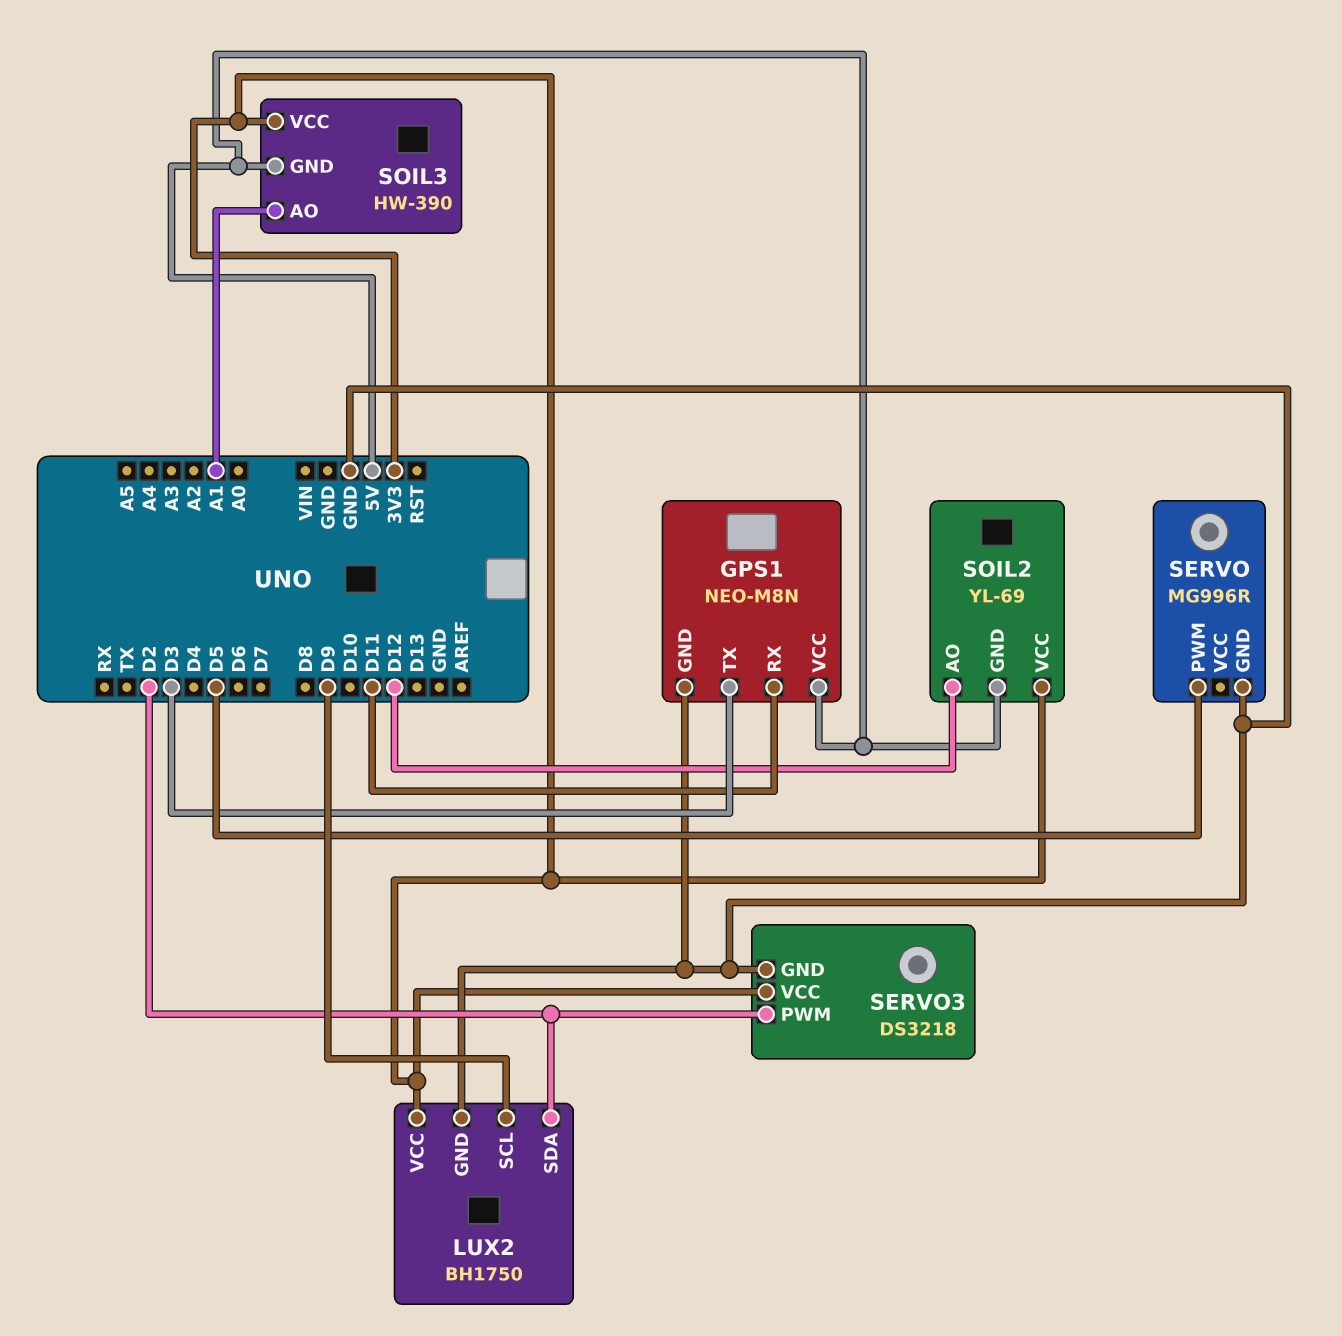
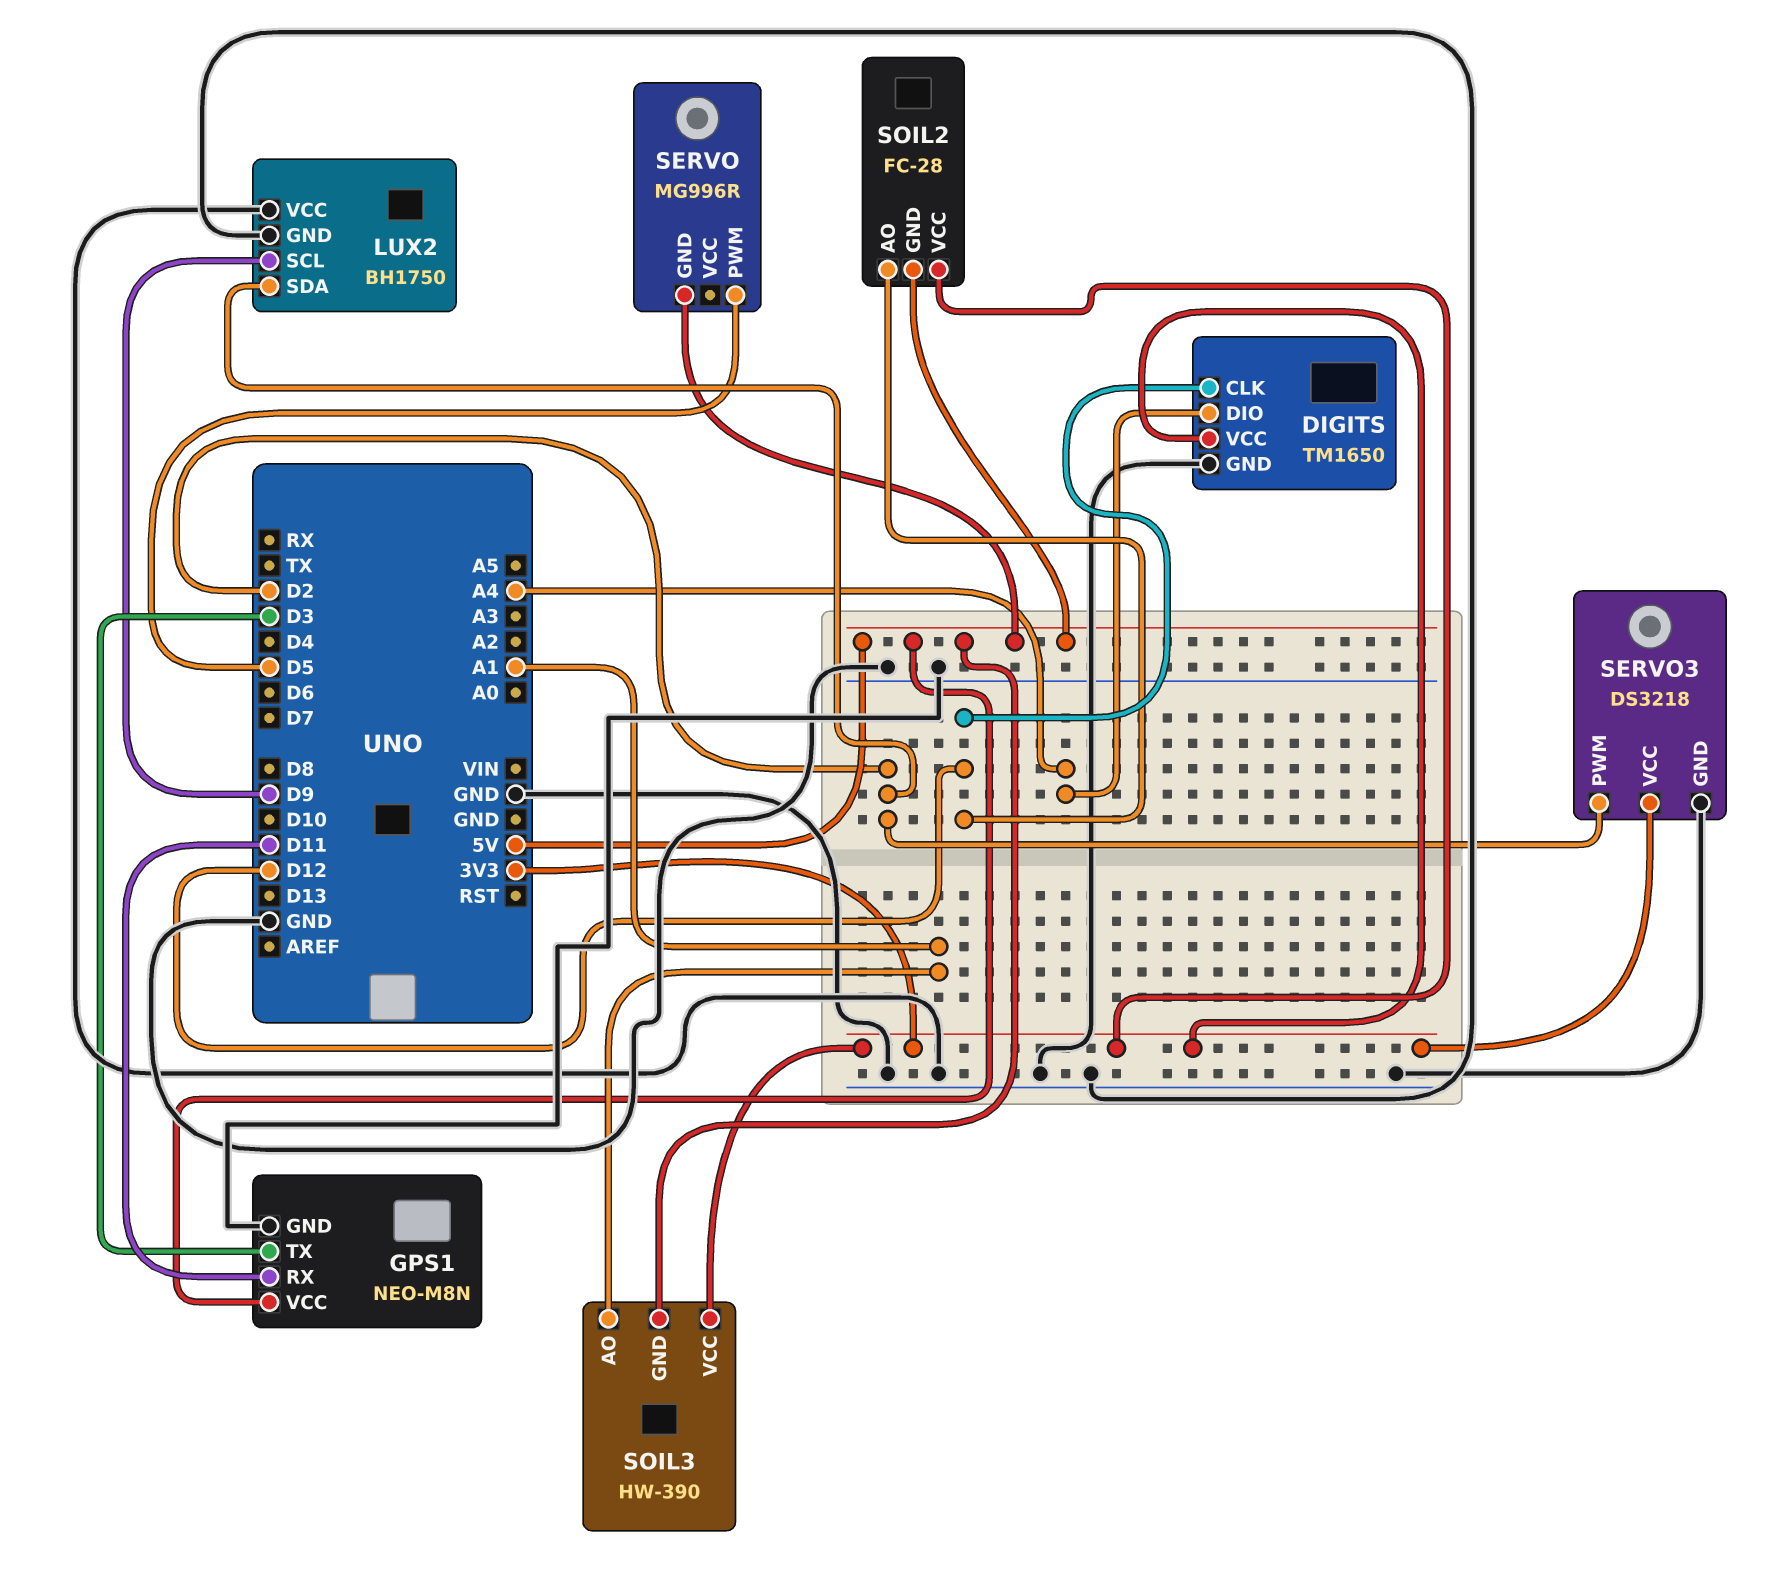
DIGITS: none -> TM1650
DIGITS pin CLK: none -> D12
DIGITS pin DIO: none -> A4
DIGITS pin GND: none -> GND
DIGITS pin VCC: none -> 3V3
LUX2 pin VCC: 3V3 -> GND
SERVO pin GND: GND -> 5V
SOIL2: YL-69 -> FC-28

